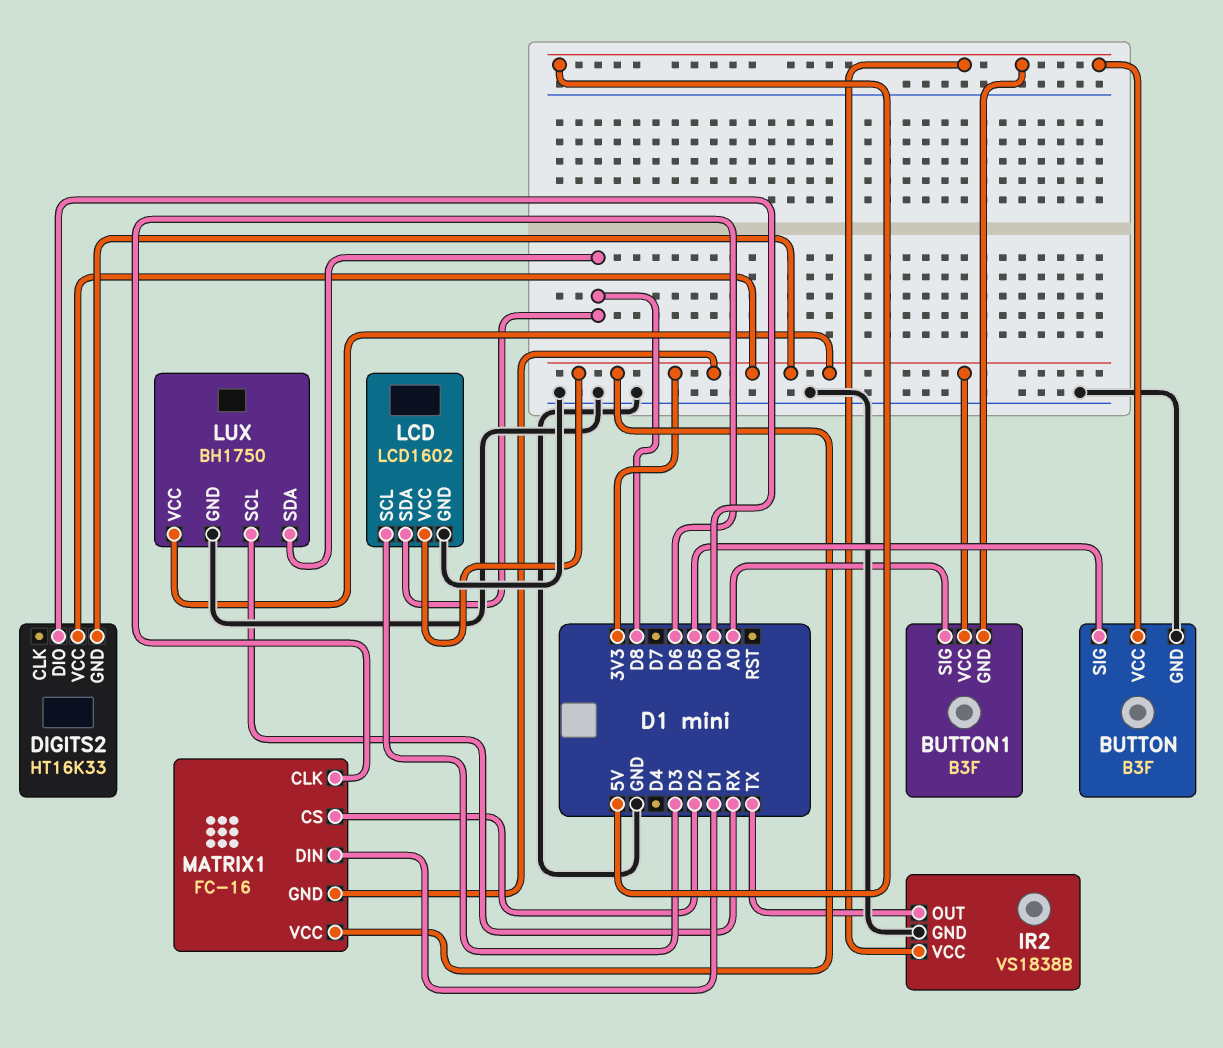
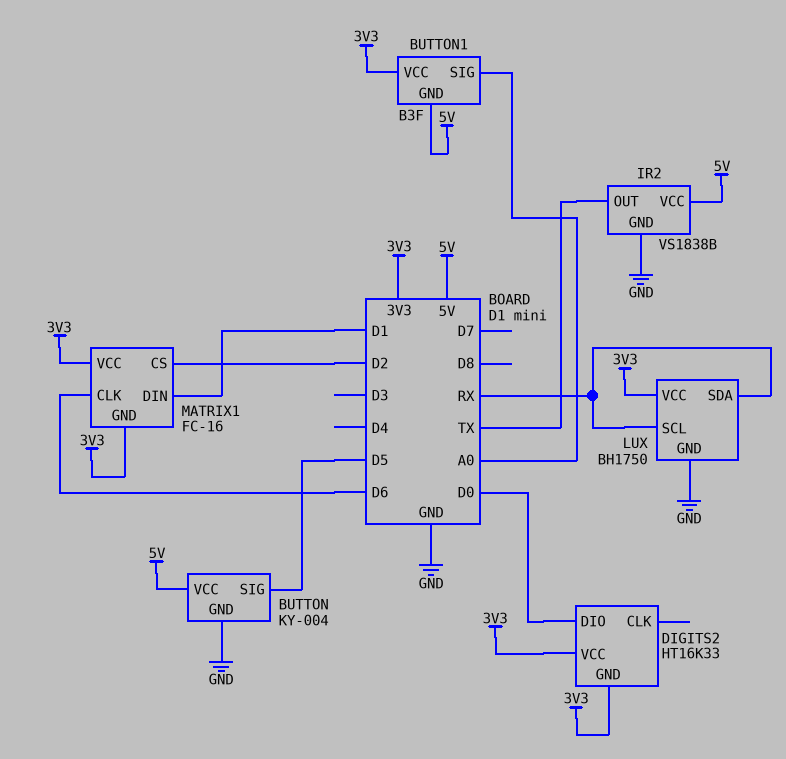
BUTTON: B3F -> KY-004
LCD: LCD1602 -> none
LCD pin GND: GND -> none
LCD pin SCL: D3 -> none
LCD pin SDA: D8 -> none
LCD pin VCC: 3V3 -> none
LUX pin SDA: D8 -> RX

